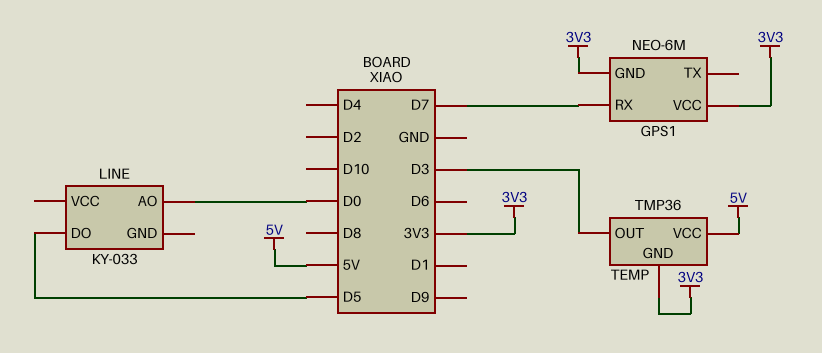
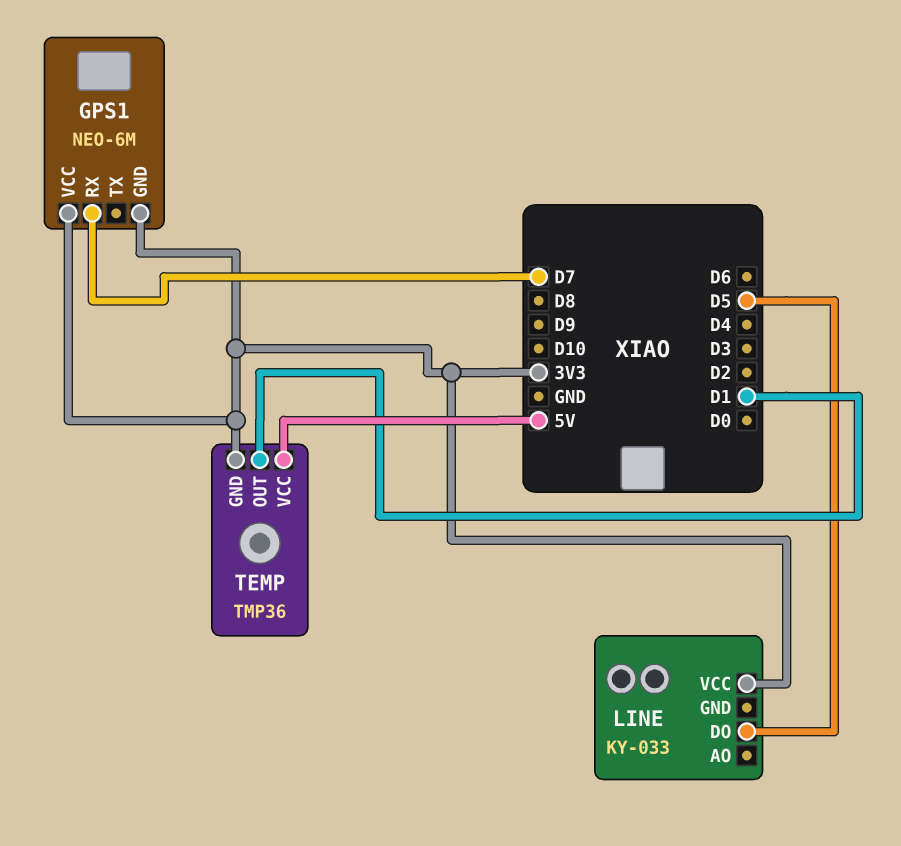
LINE pin AO: D0 -> none
LINE pin VCC: none -> 3V3
TEMP pin OUT: D3 -> D1

